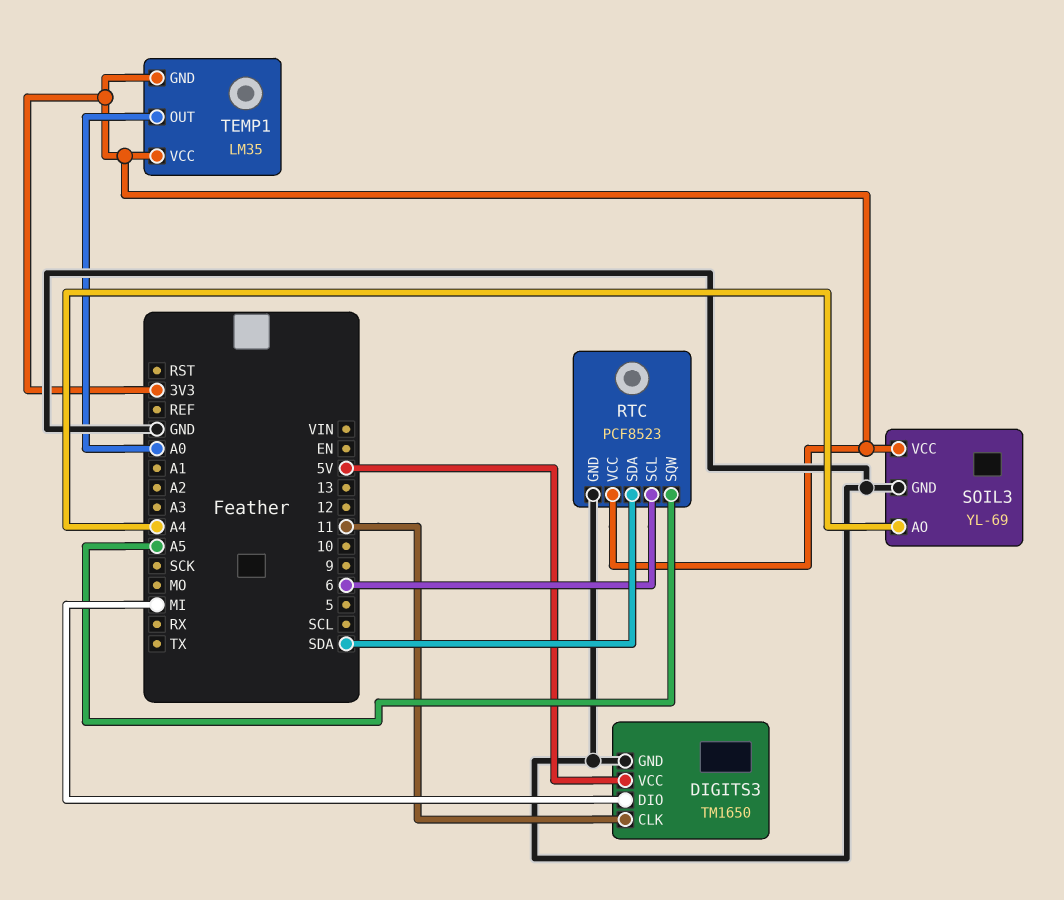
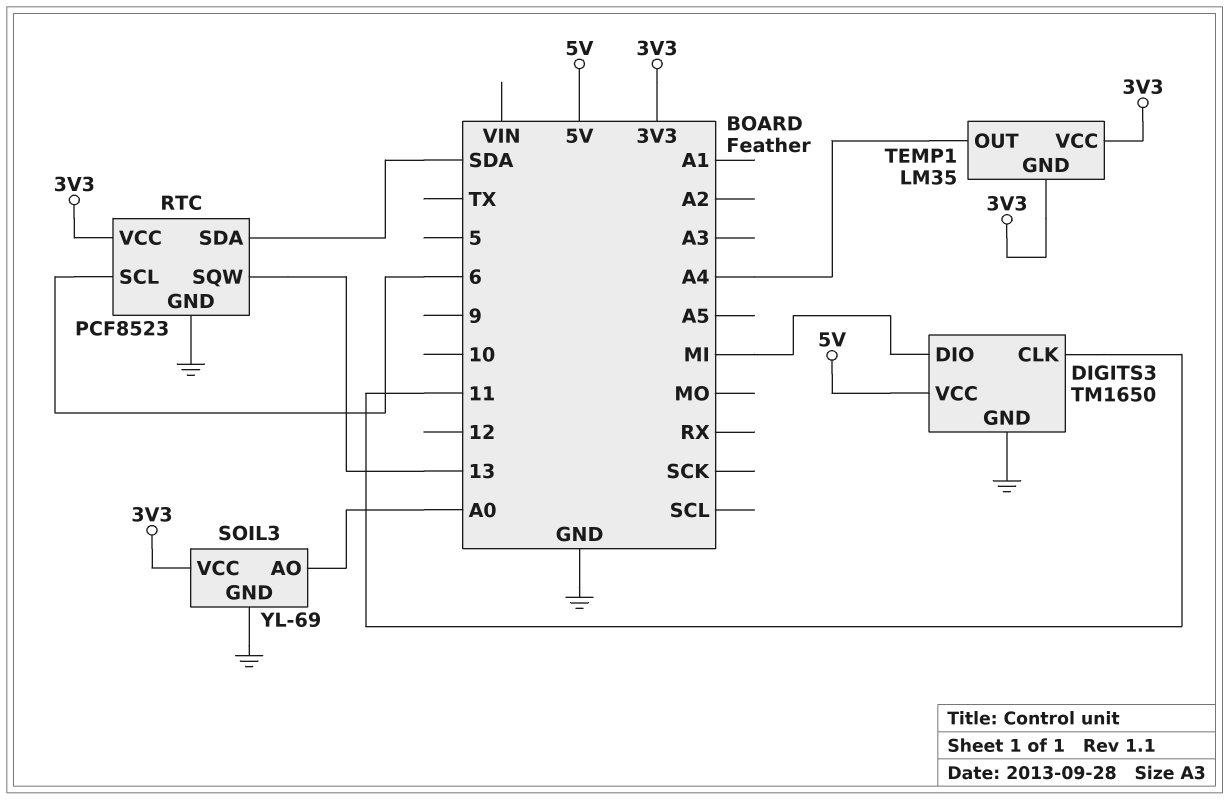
RTC pin SQW: A5 -> 13
SOIL3 pin AO: A4 -> A0
TEMP1 pin OUT: A0 -> A4

